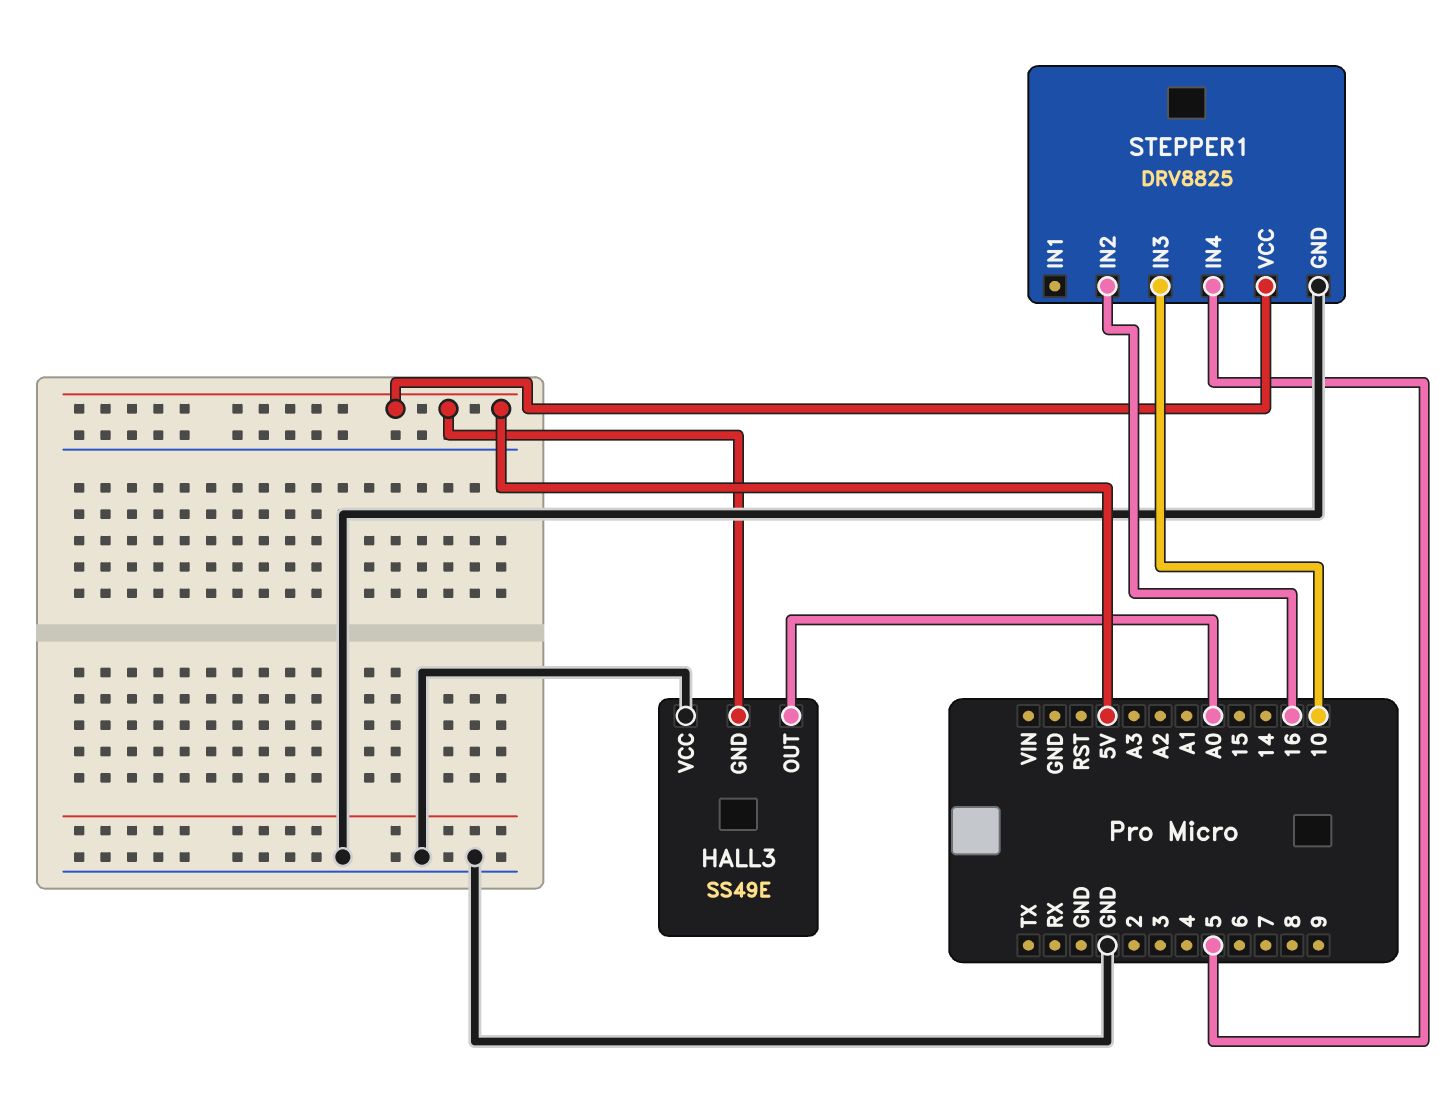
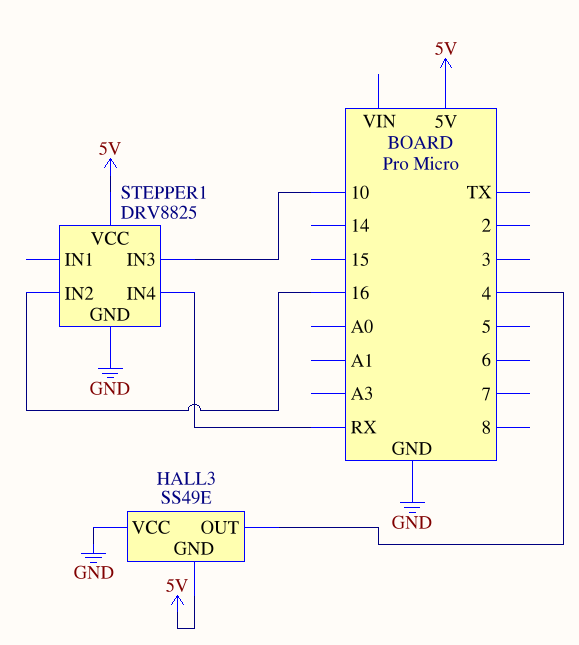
HALL3 pin OUT: A0 -> 4
STEPPER1 pin IN4: 5 -> RX

